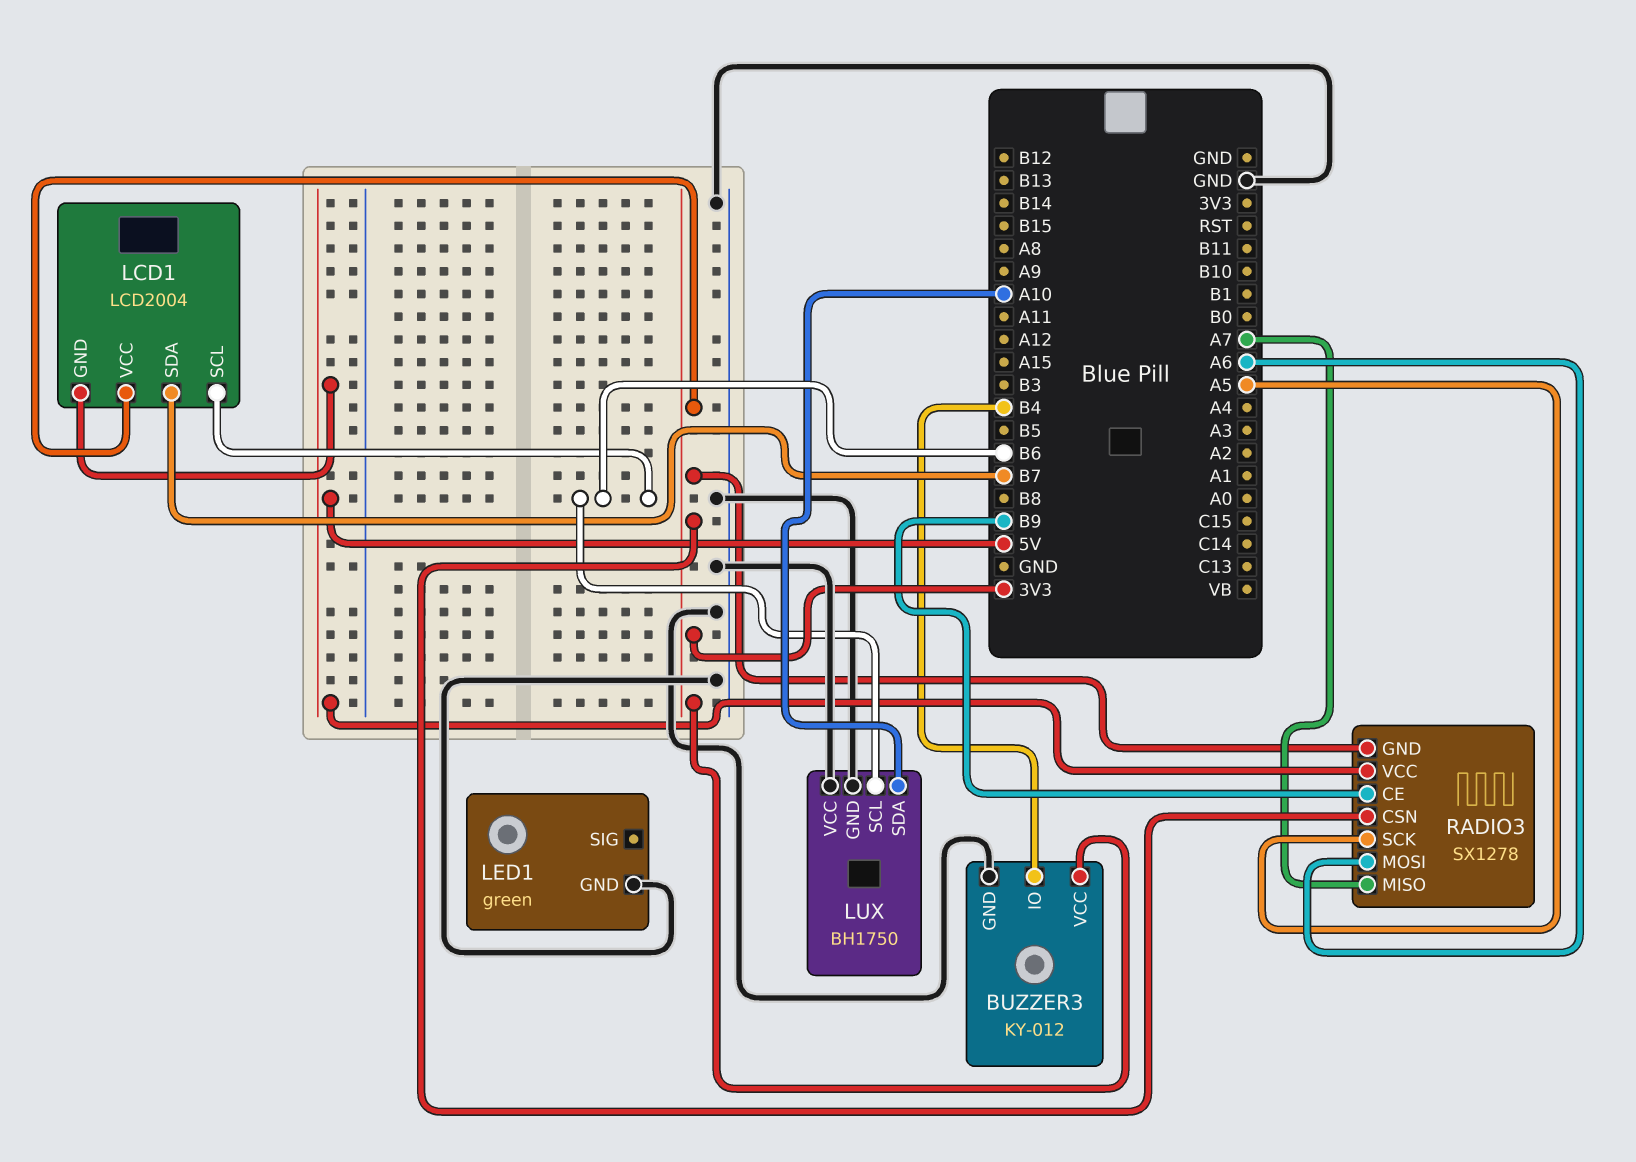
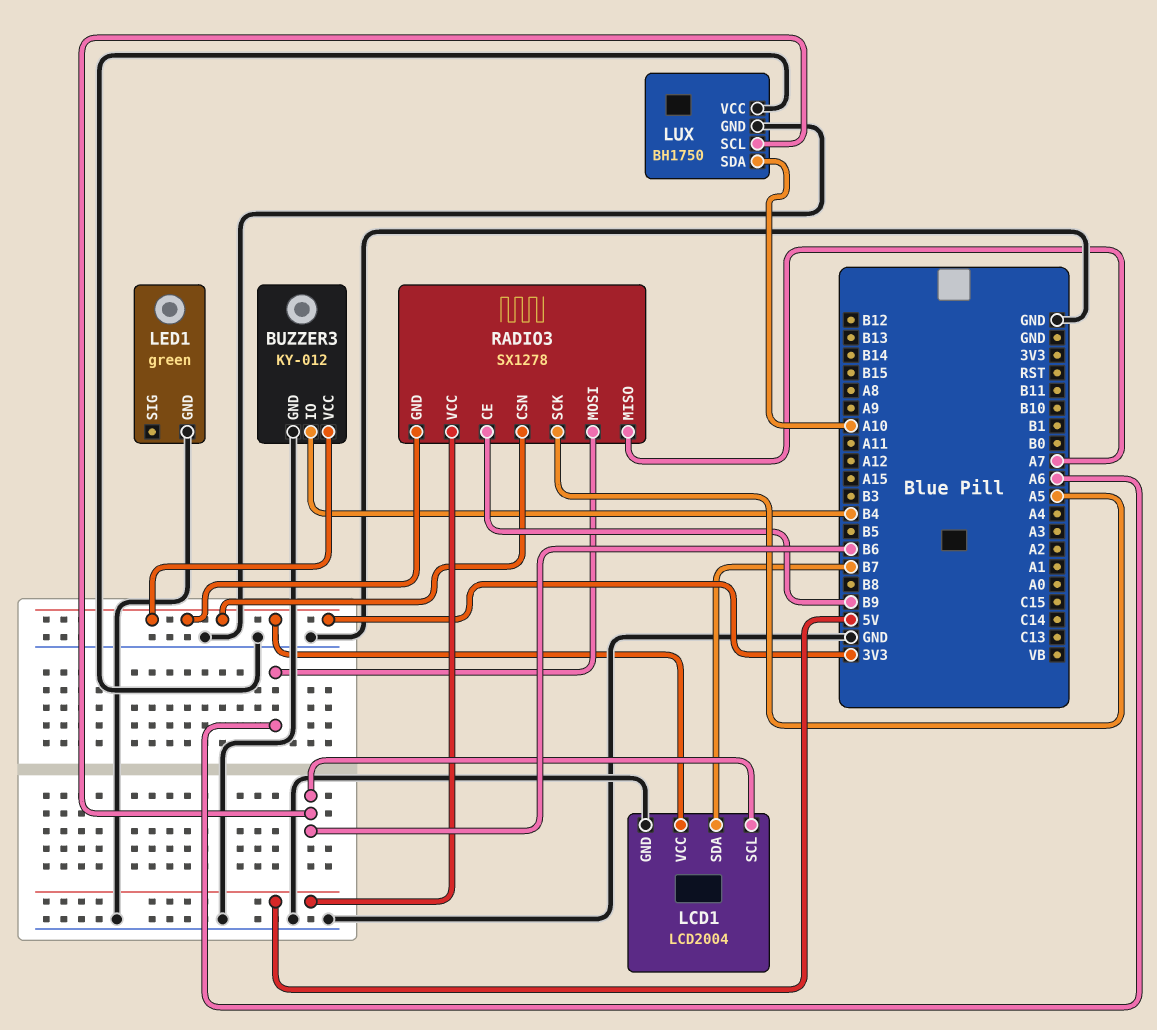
LCD1 pin GND: 5V -> GND

